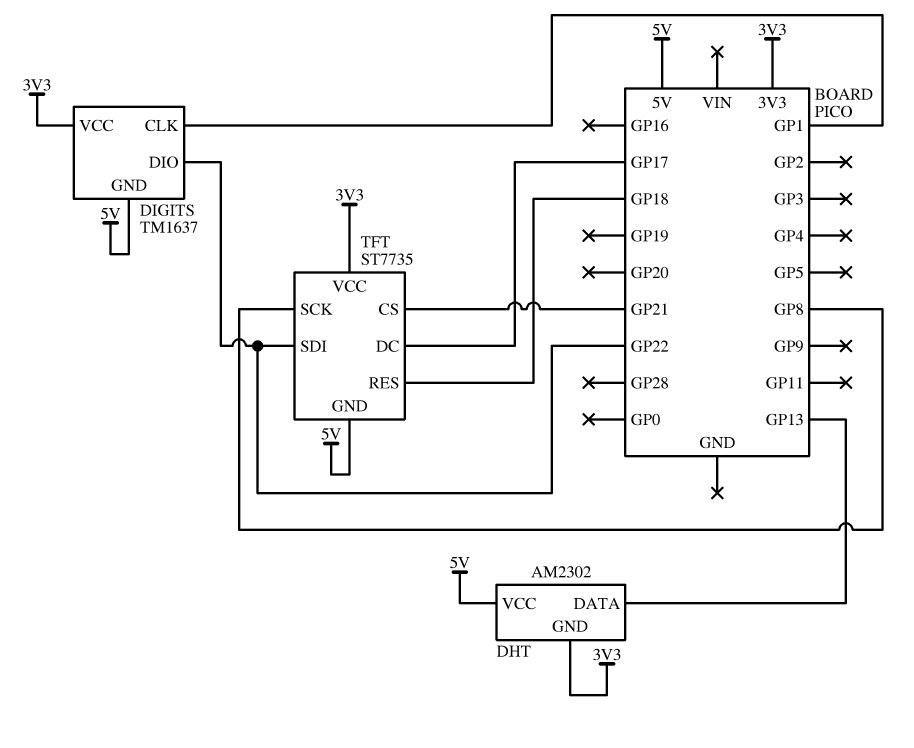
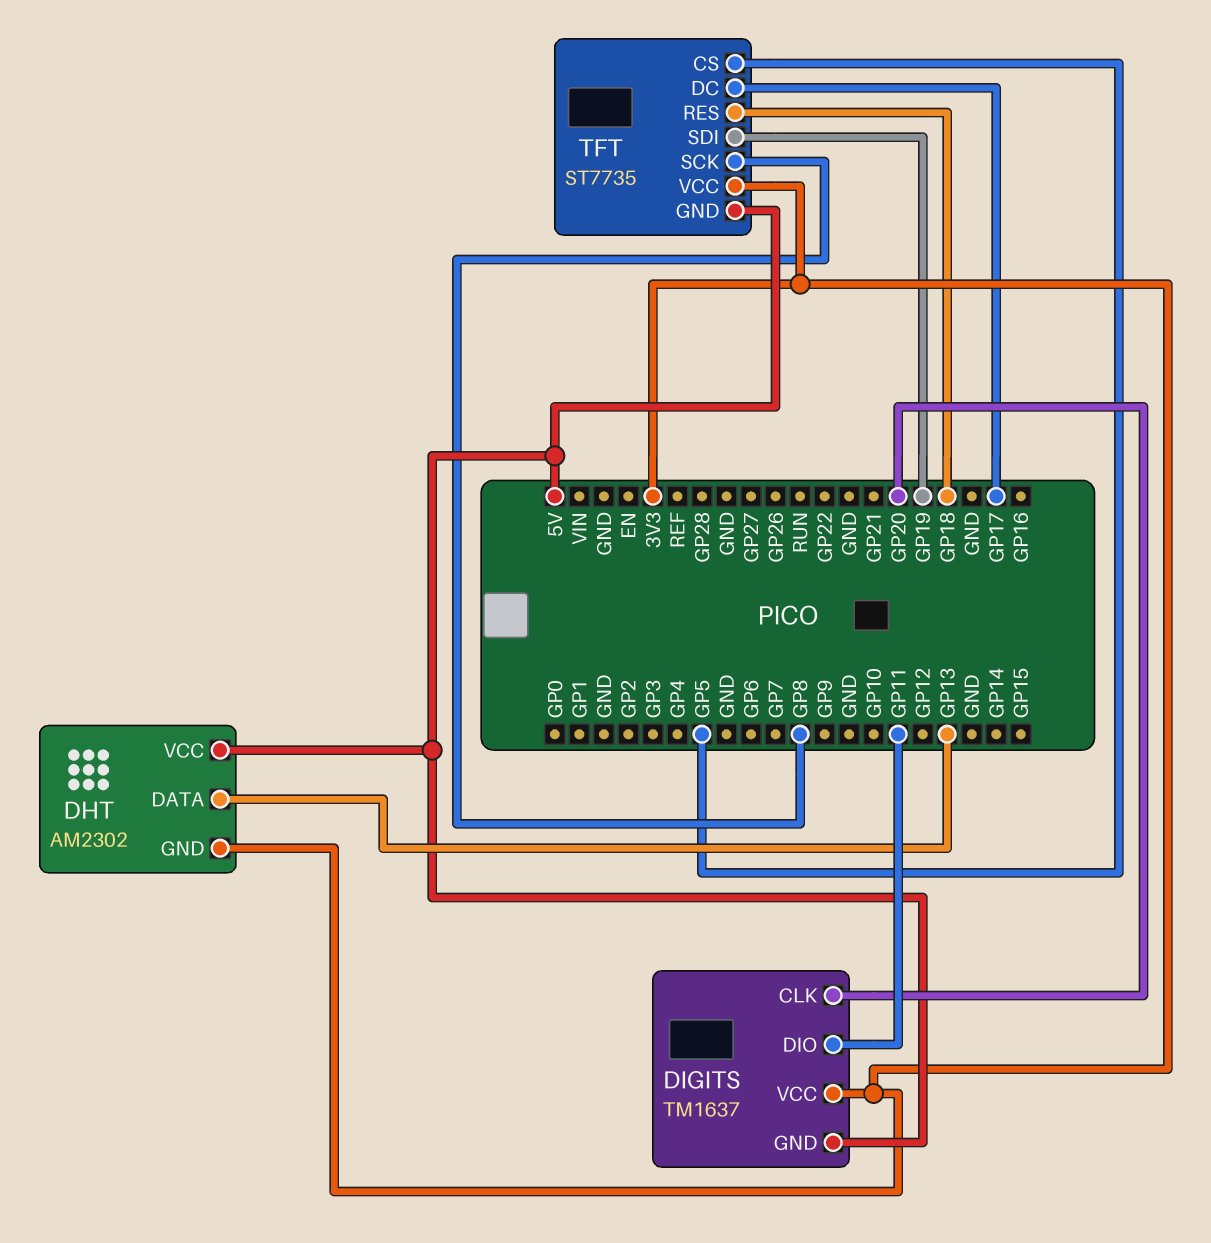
DIGITS pin CLK: GP1 -> GP20
DIGITS pin DIO: GP22 -> GP11
TFT pin CS: GP21 -> GP5
TFT pin SDI: GP22 -> GP19

